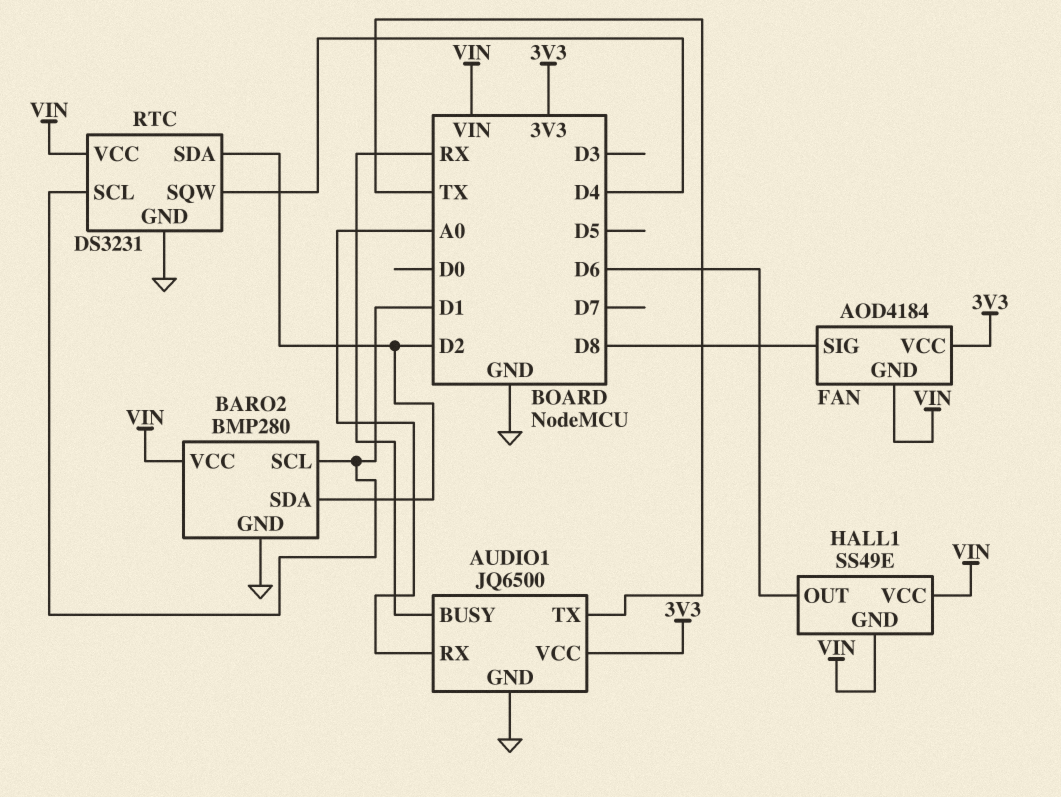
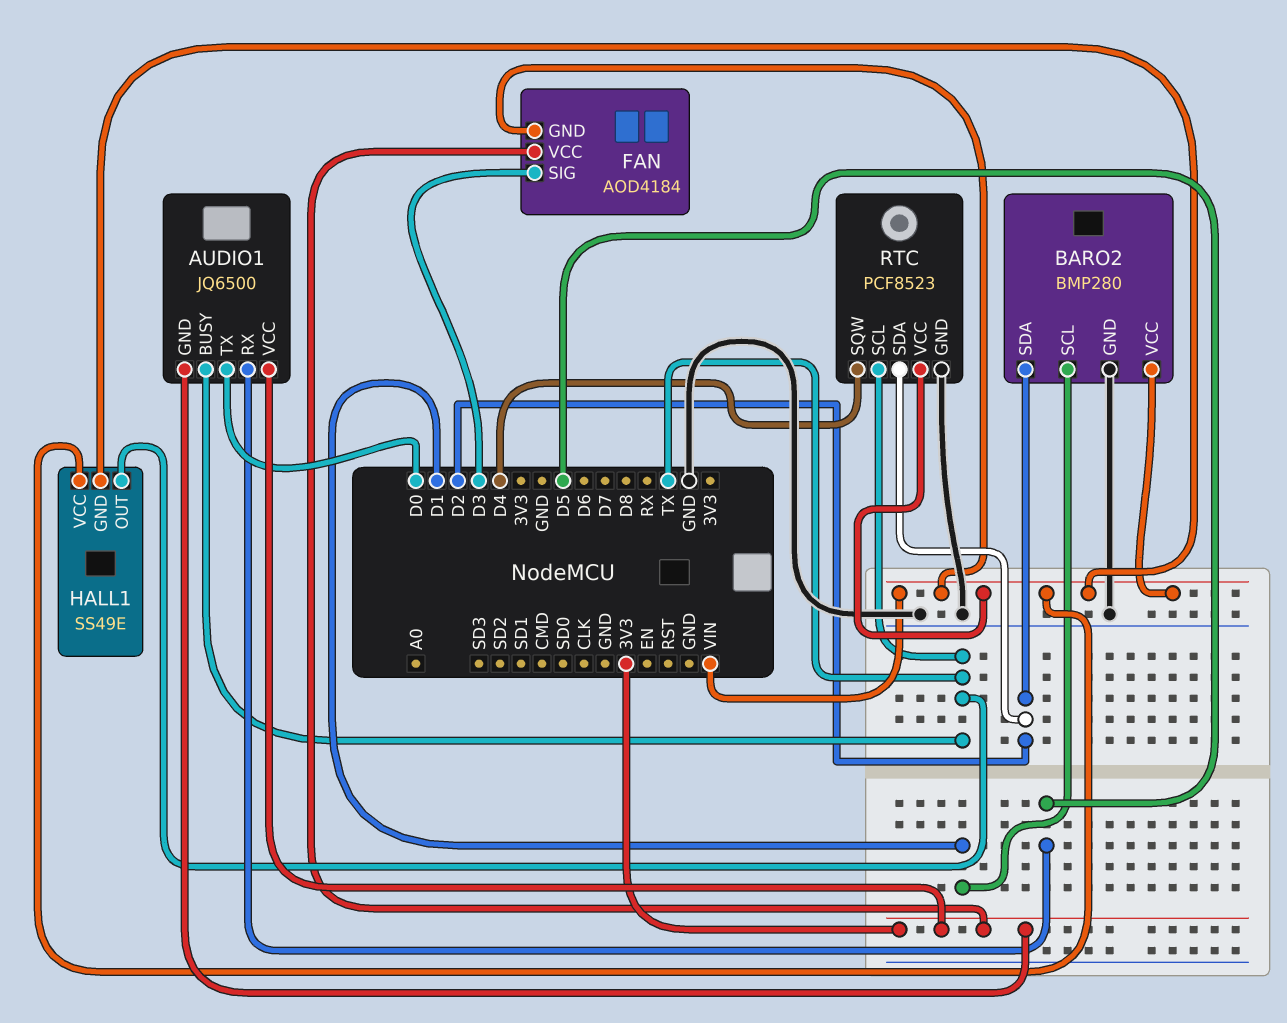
AUDIO1 pin BUSY: RX -> TX
AUDIO1 pin GND: GND -> 3V3
AUDIO1 pin RX: A0 -> D5
AUDIO1 pin TX: TX -> D0
FAN pin SIG: D8 -> D3
HALL1 pin OUT: D6 -> TX
RTC: DS3231 -> PCF8523
RTC pin SCL: D1 -> TX

